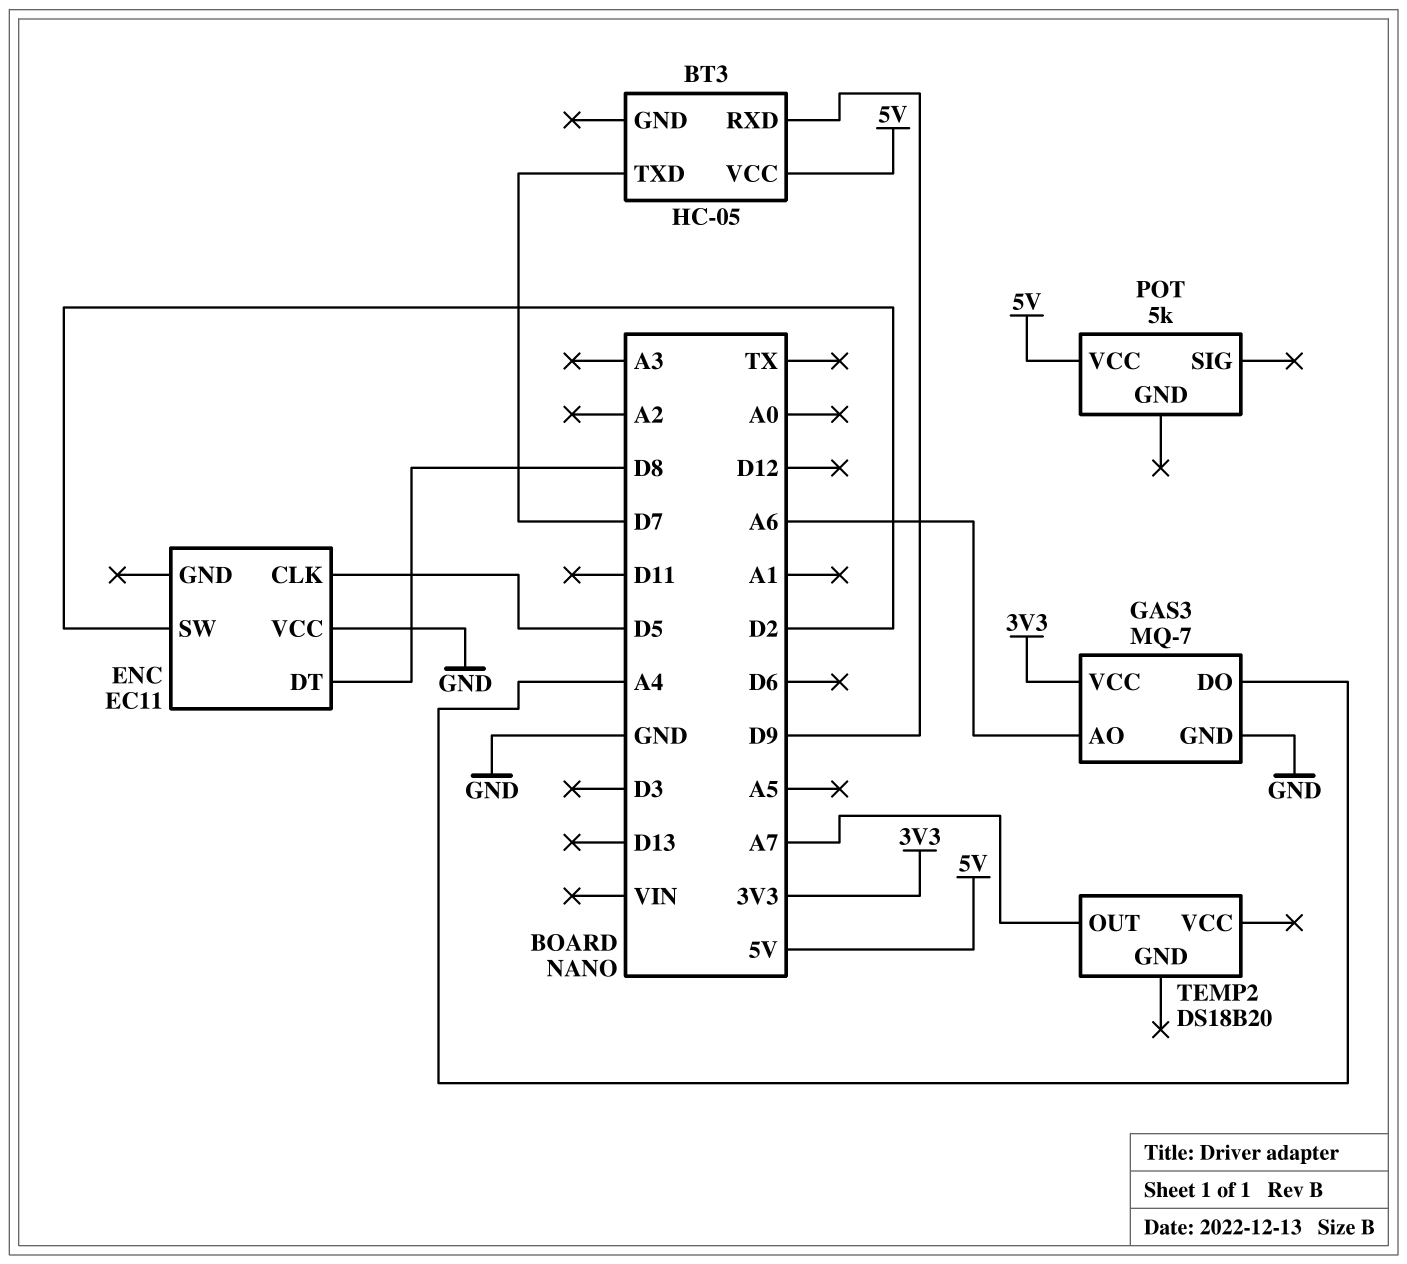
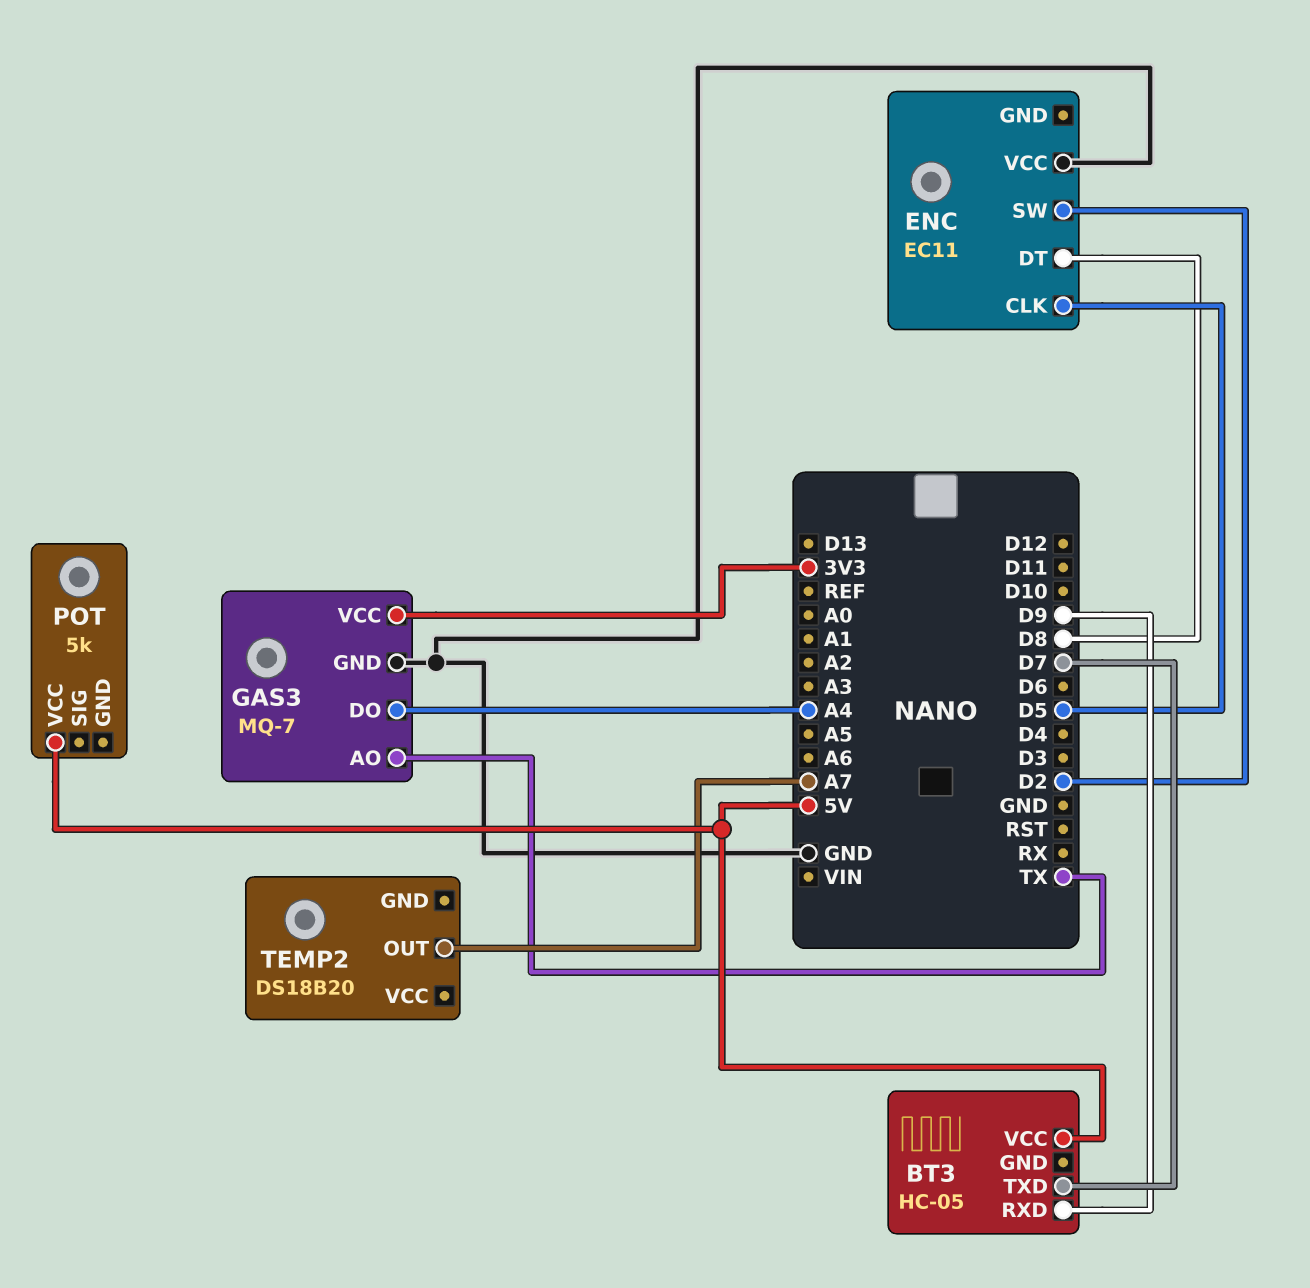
GAS3 pin AO: A6 -> TX

